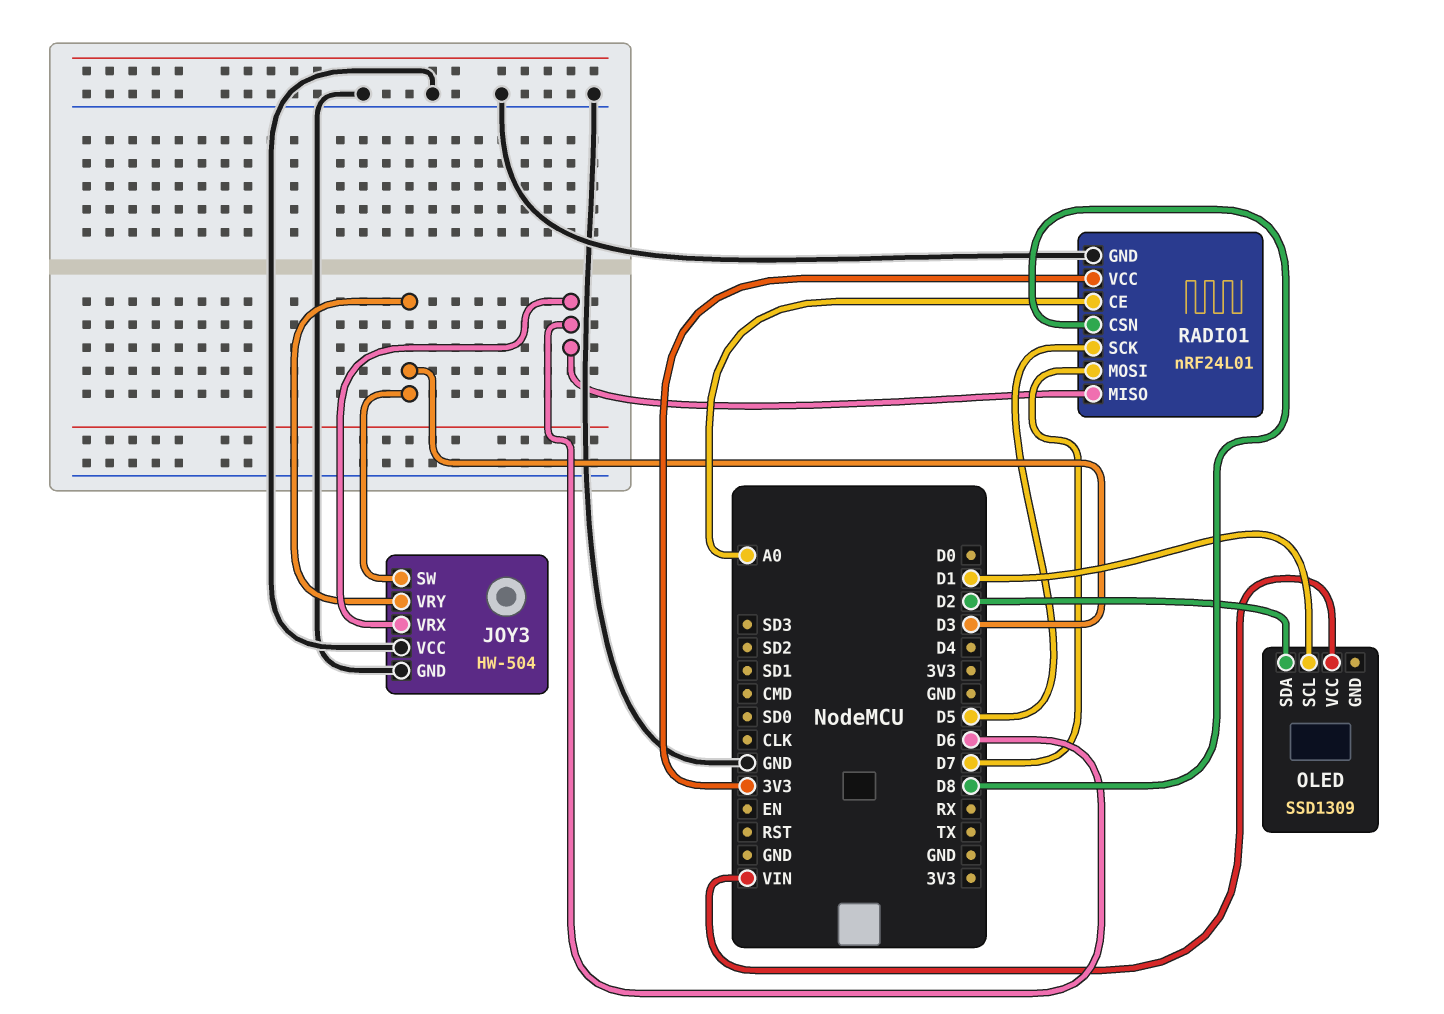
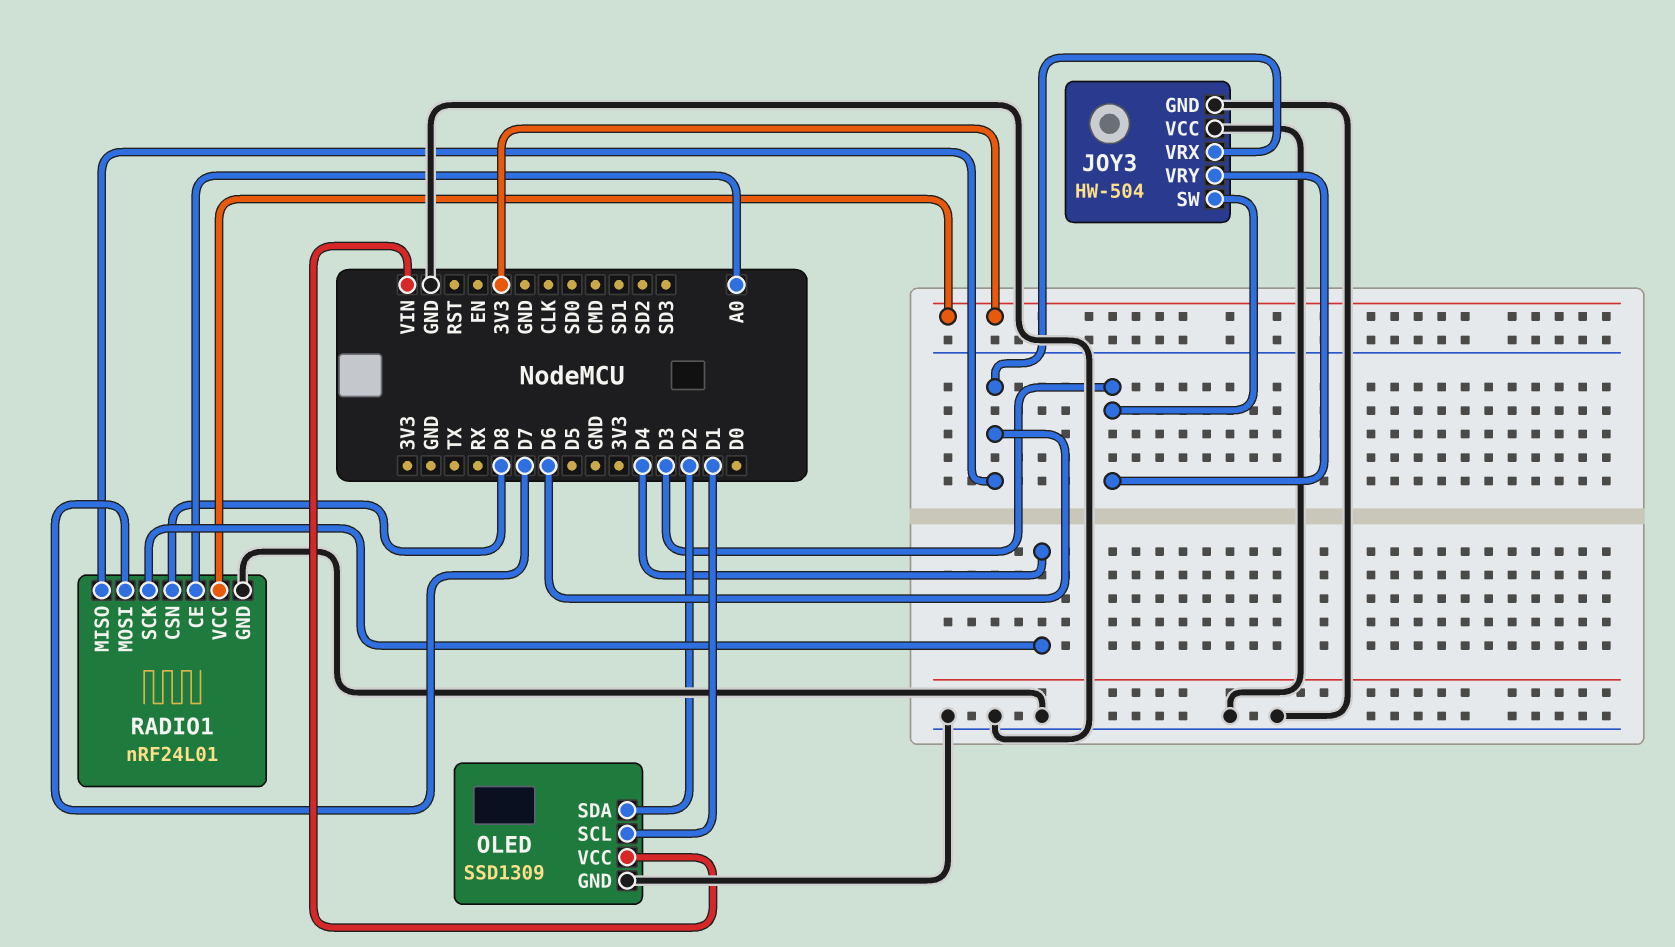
OLED pin GND: none -> GND
RADIO1 pin SCK: D5 -> D4

